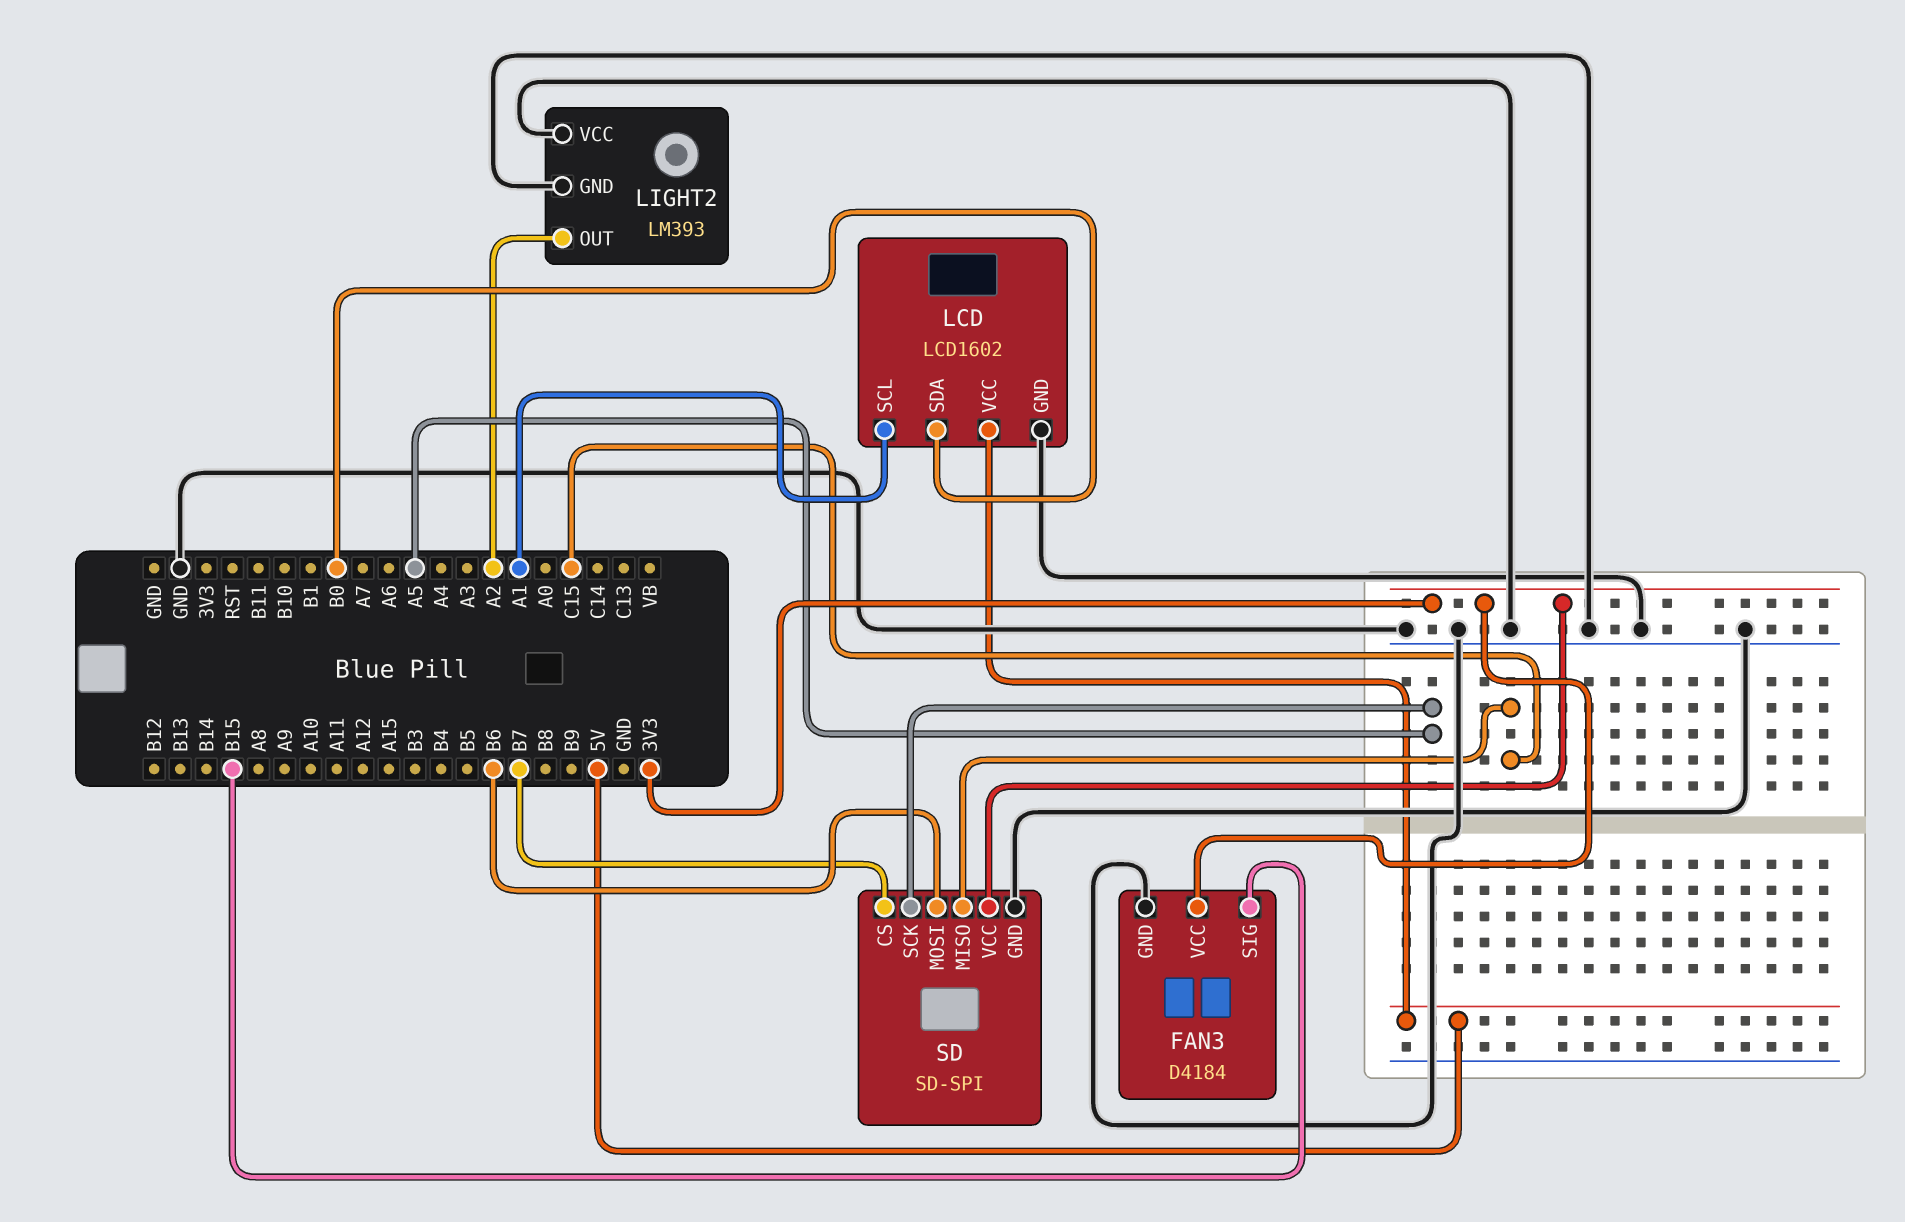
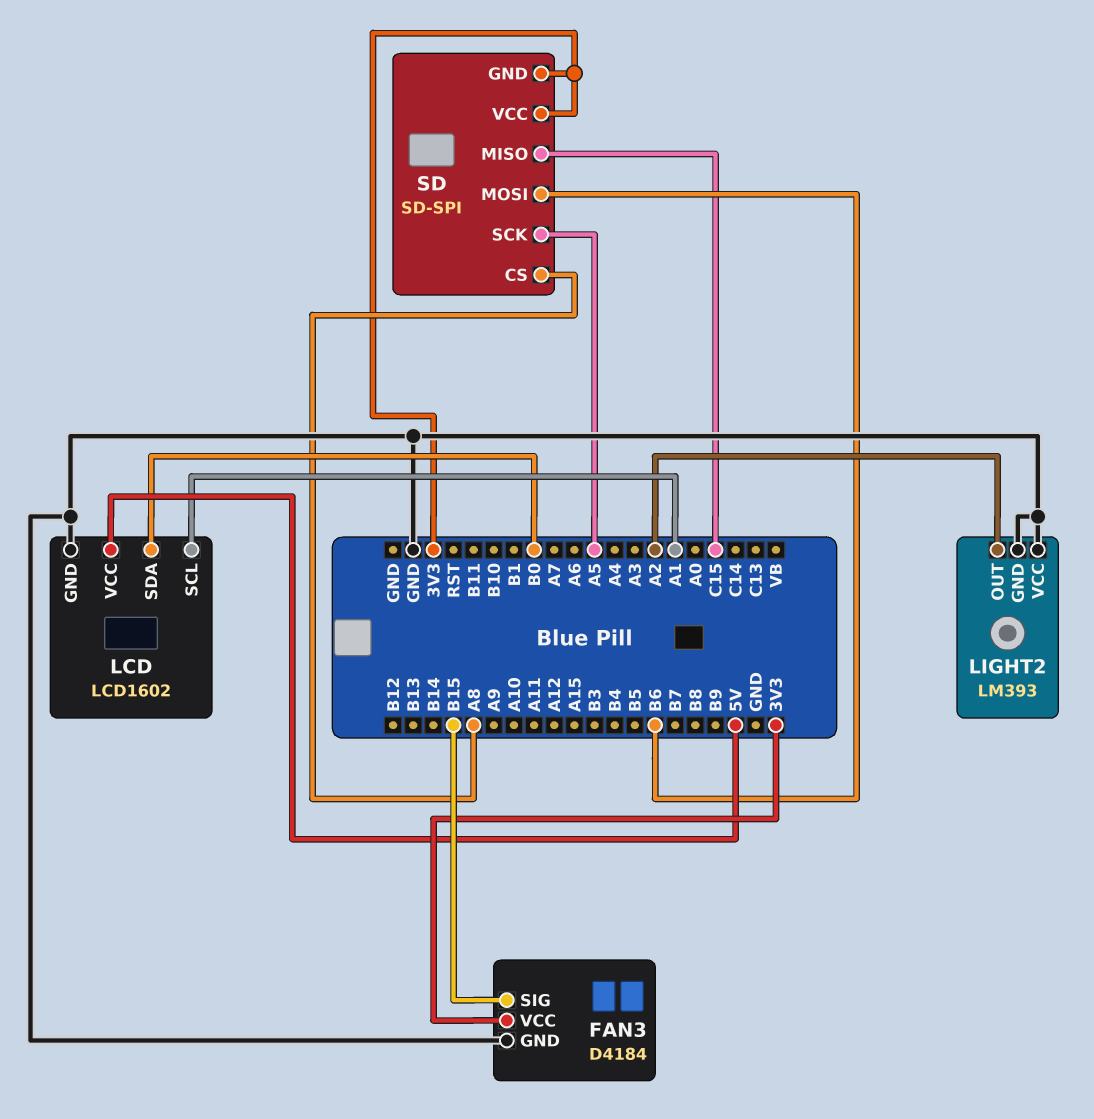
SD pin CS: B7 -> A8
SD pin GND: GND -> 3V3

